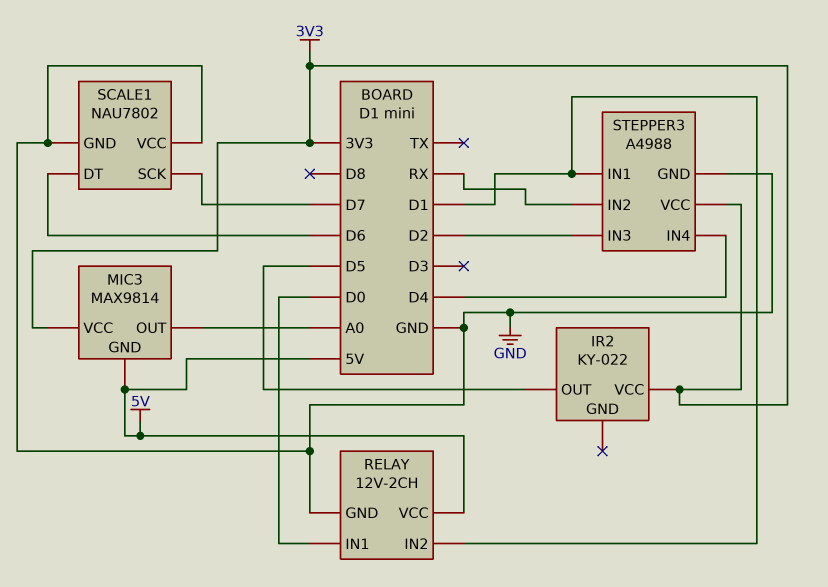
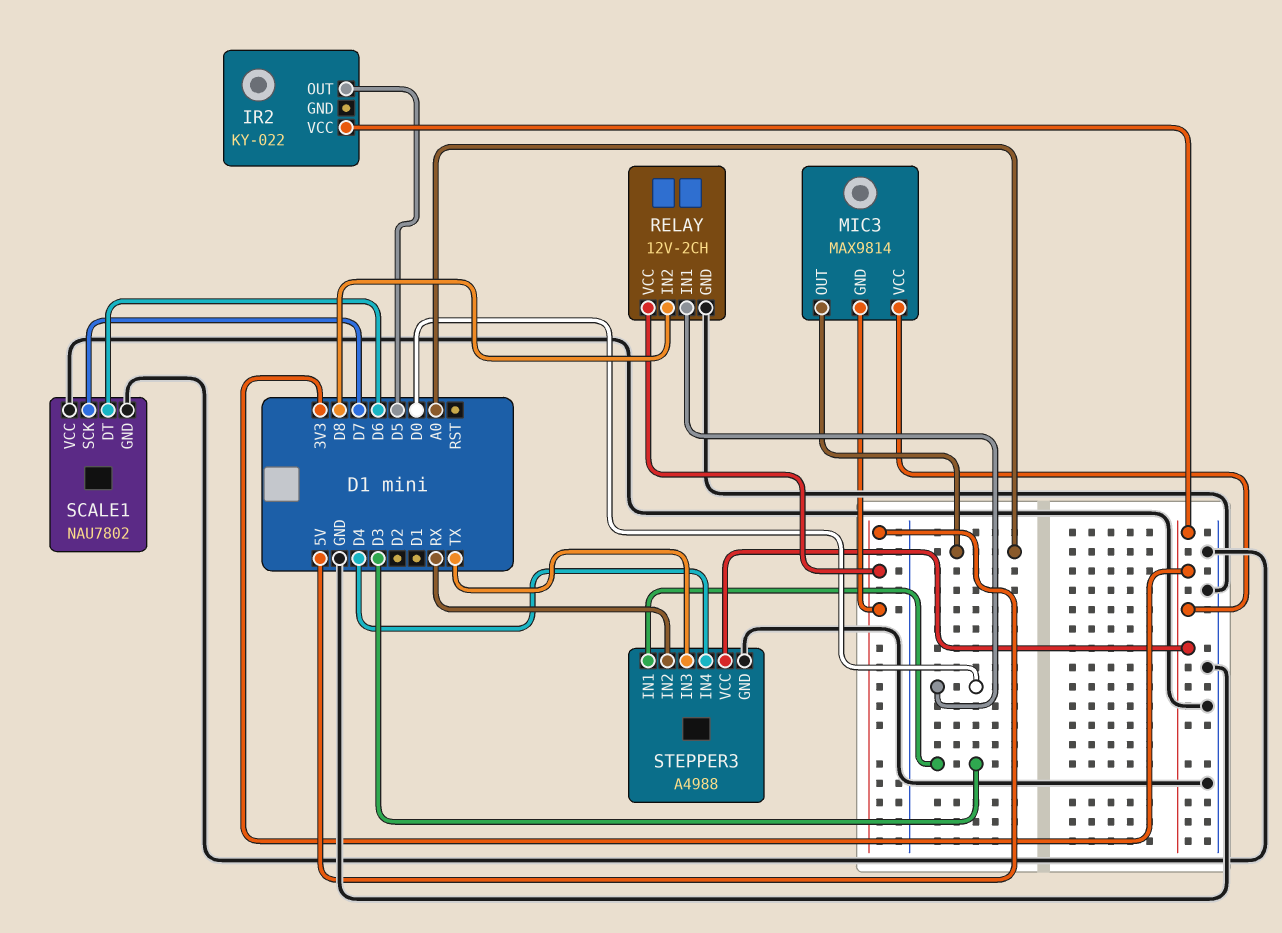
RELAY pin IN2: D1 -> D8
STEPPER3 pin IN1: D1 -> D3
STEPPER3 pin IN3: D2 -> TX

